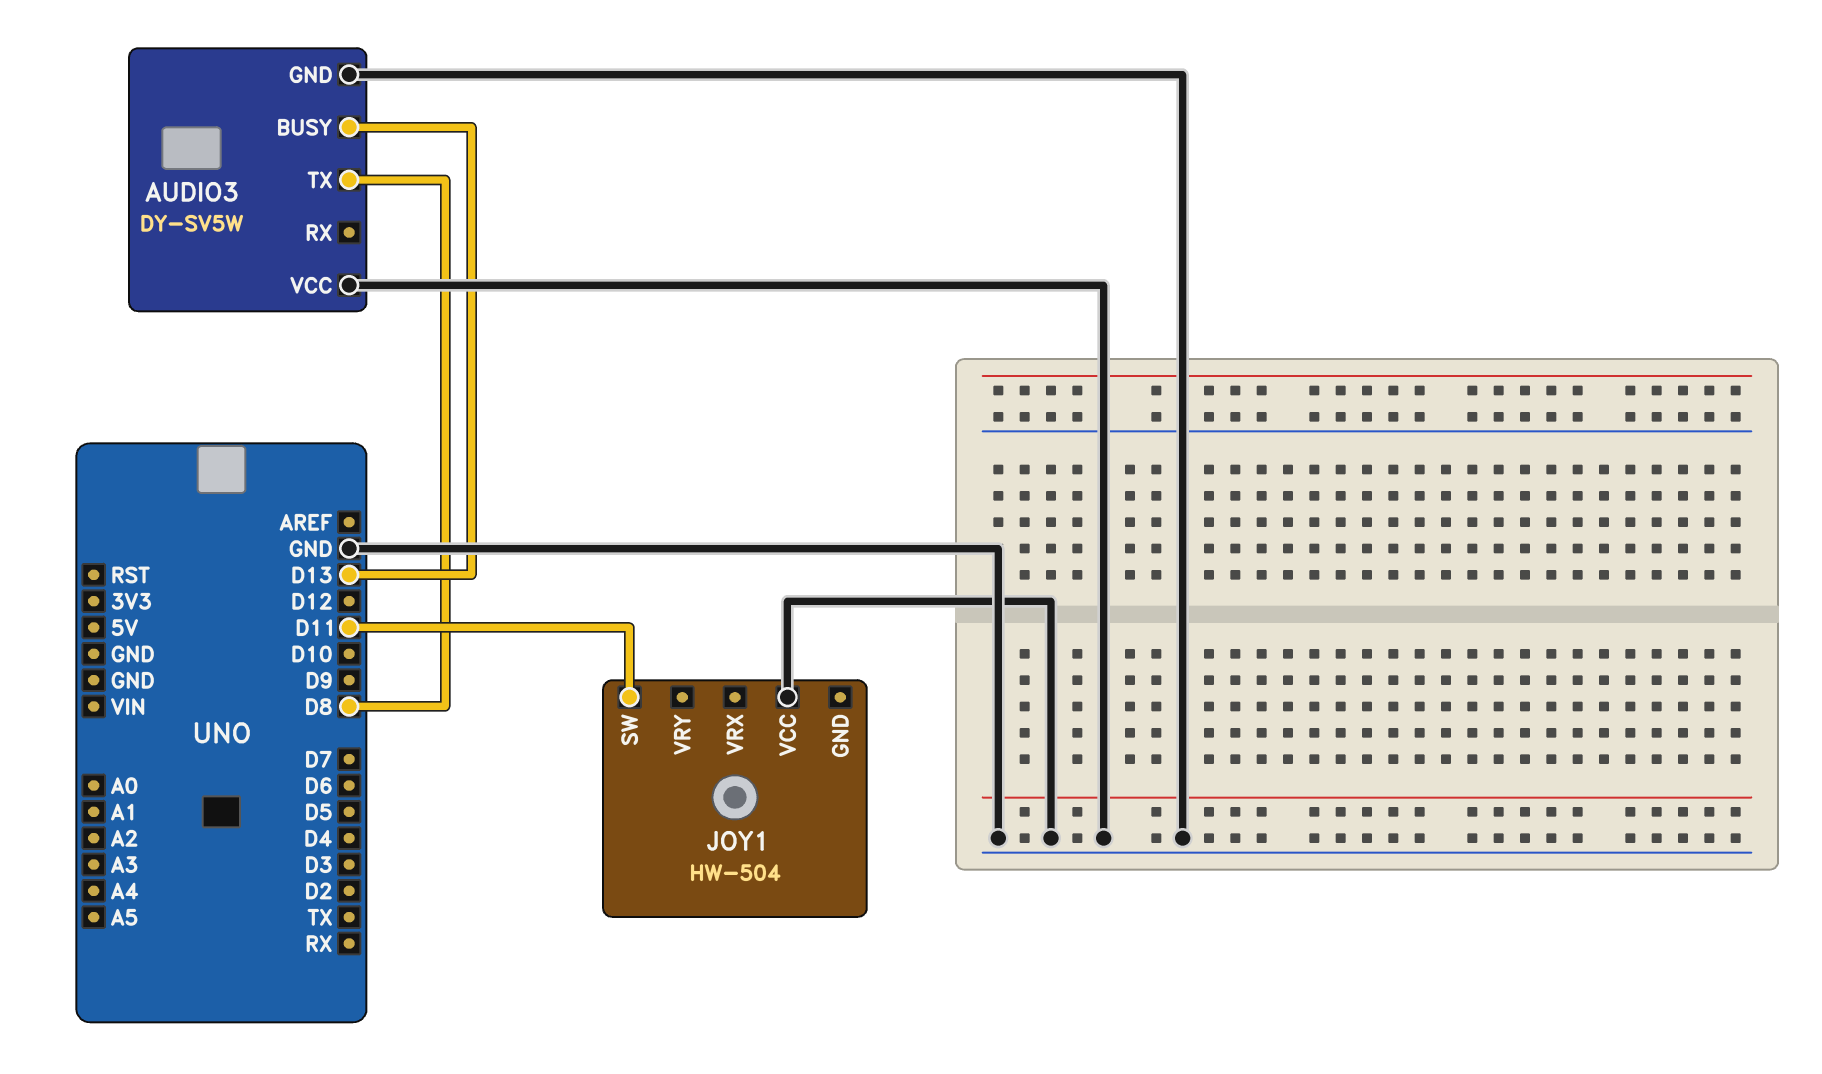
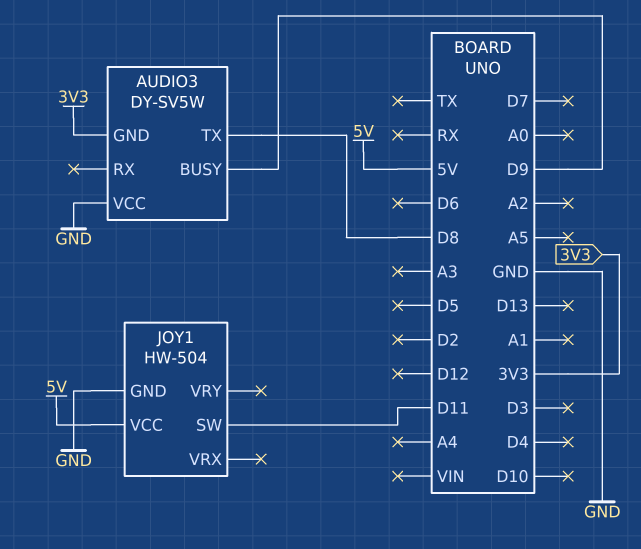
AUDIO3 pin BUSY: D13 -> D9
AUDIO3 pin GND: GND -> 3V3
JOY1 pin GND: none -> GND
JOY1 pin VCC: GND -> 5V

